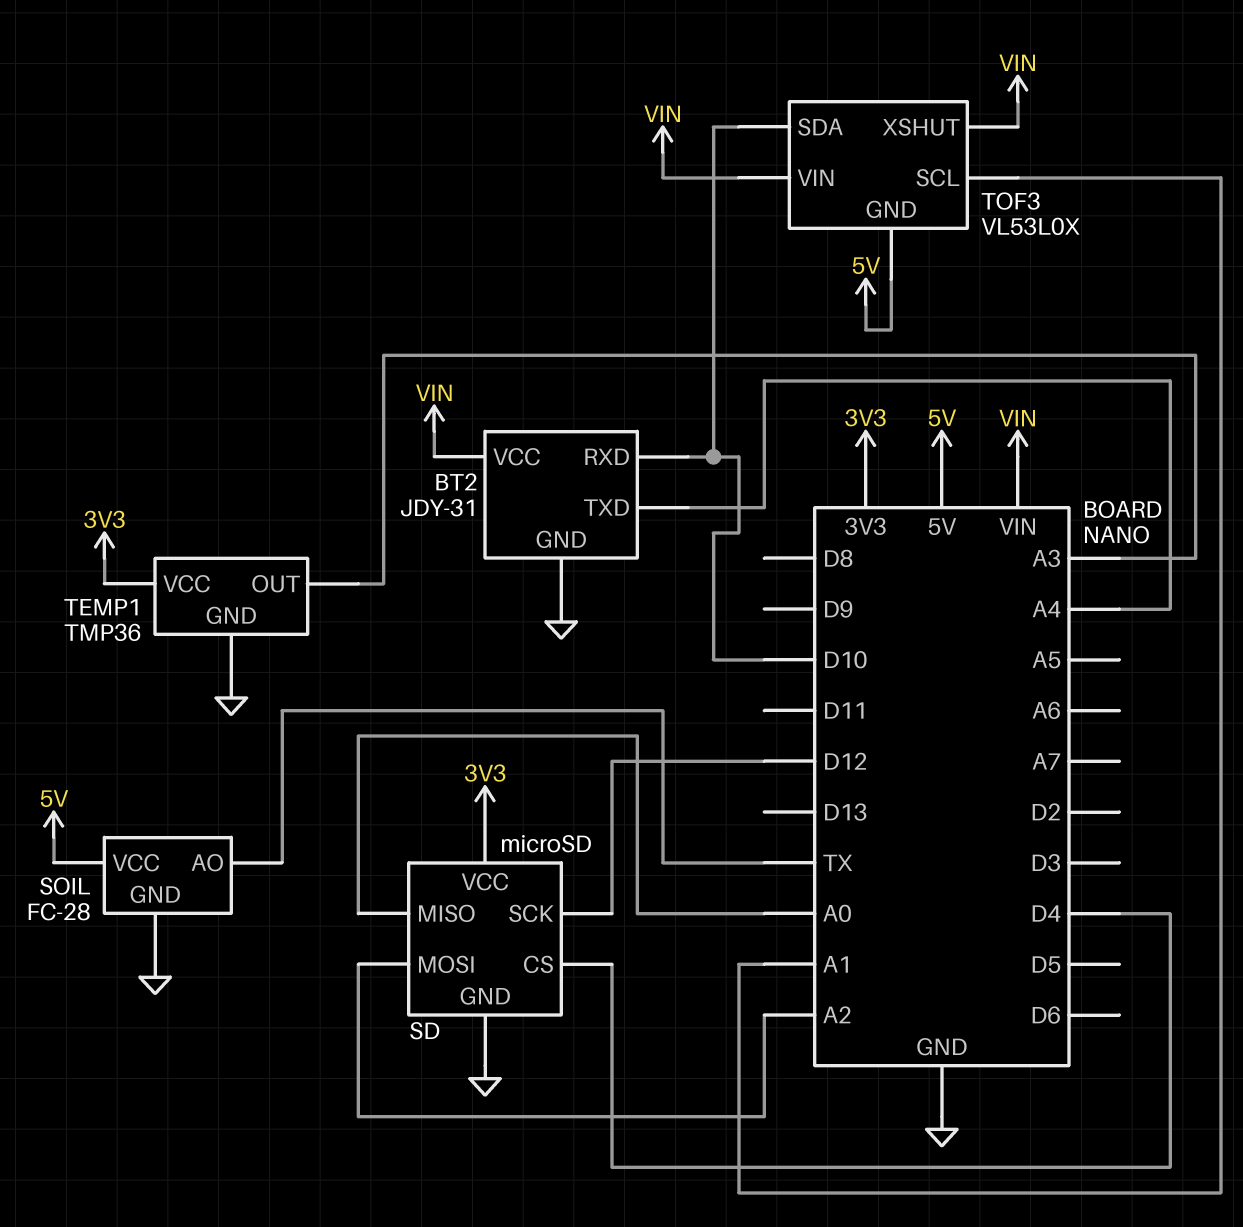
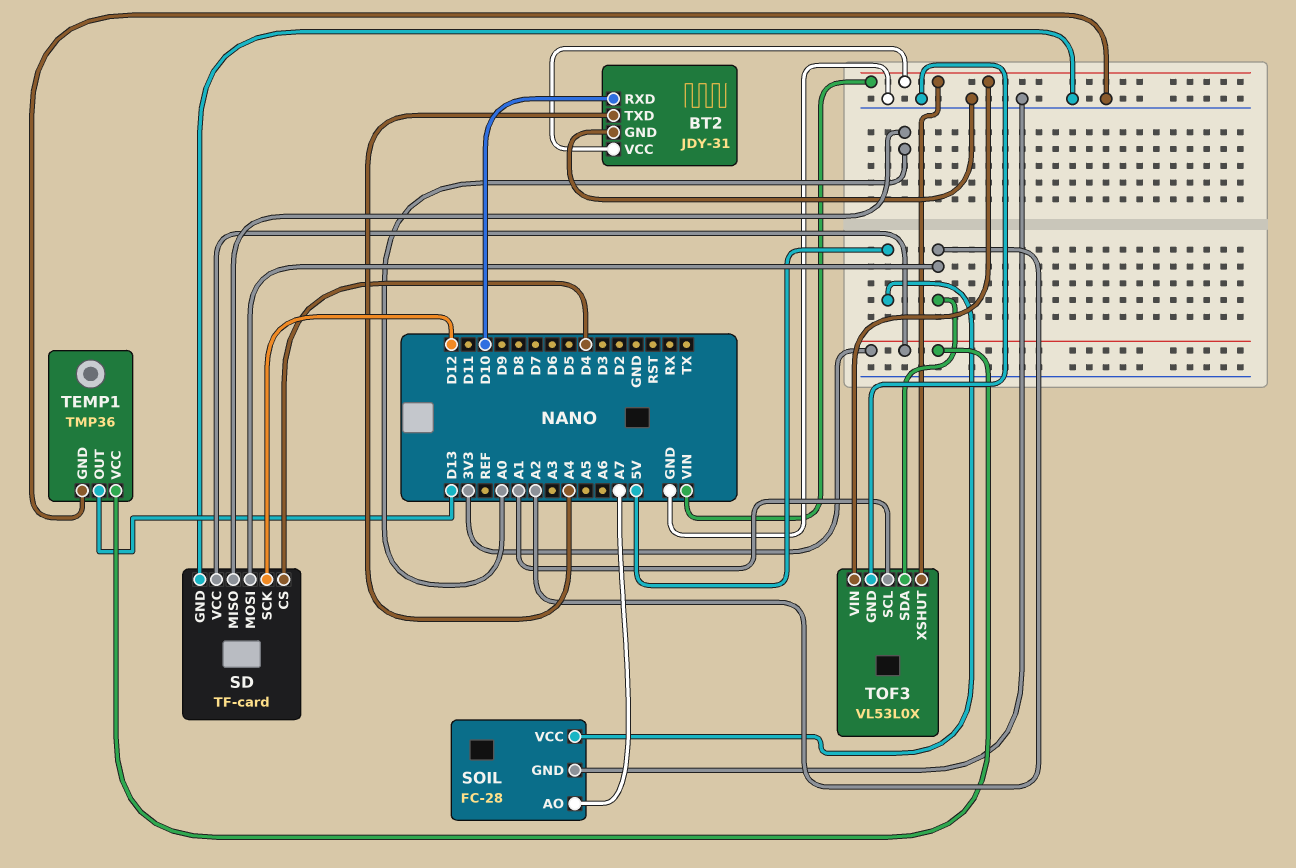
SD: microSD -> TF-card
SOIL pin AO: TX -> A7
TEMP1 pin OUT: A3 -> D13
TOF3 pin GND: 5V -> GND
TOF3 pin SDA: D10 -> A2

